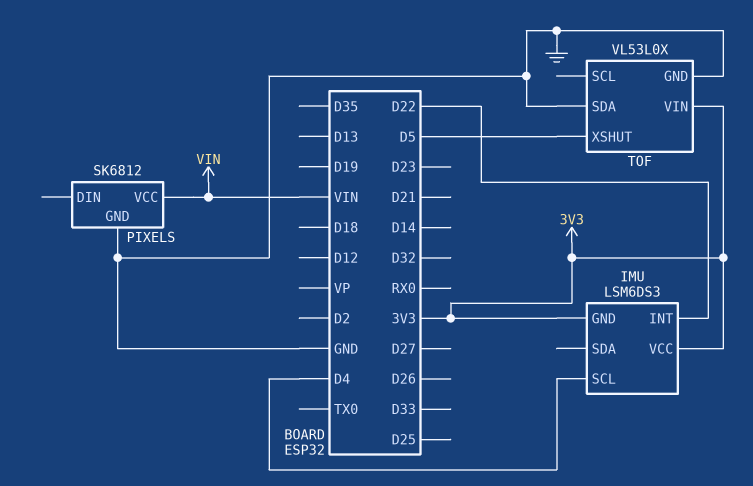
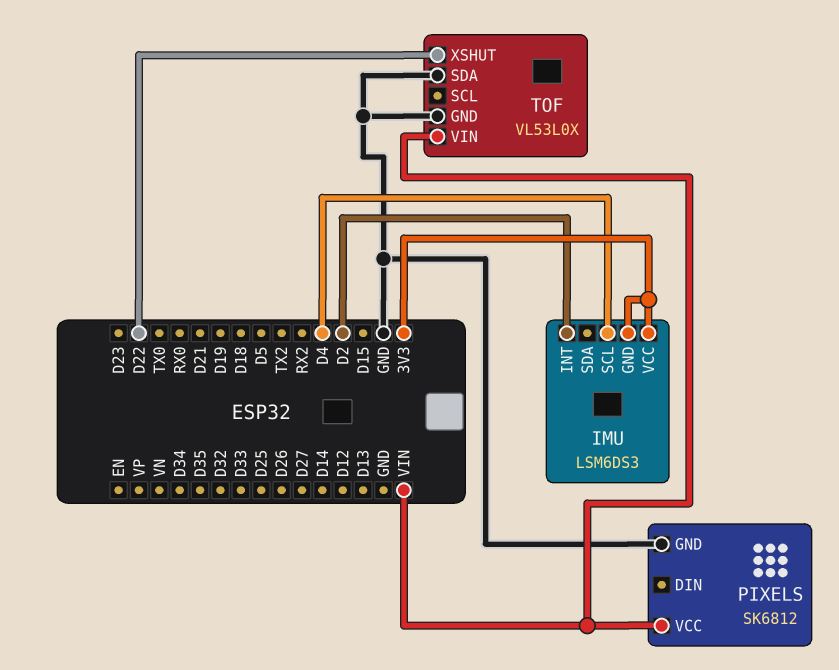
IMU pin INT: D22 -> D2
TOF pin VIN: 3V3 -> VIN
TOF pin XSHUT: D5 -> D22

